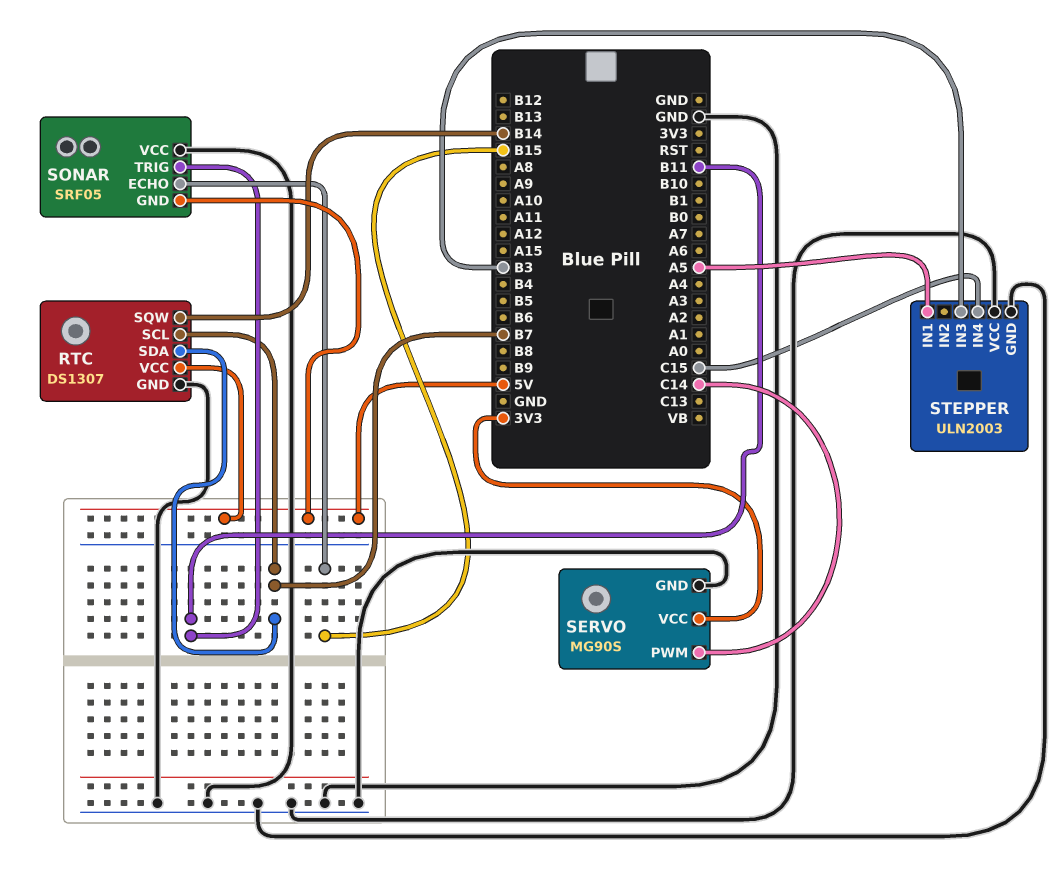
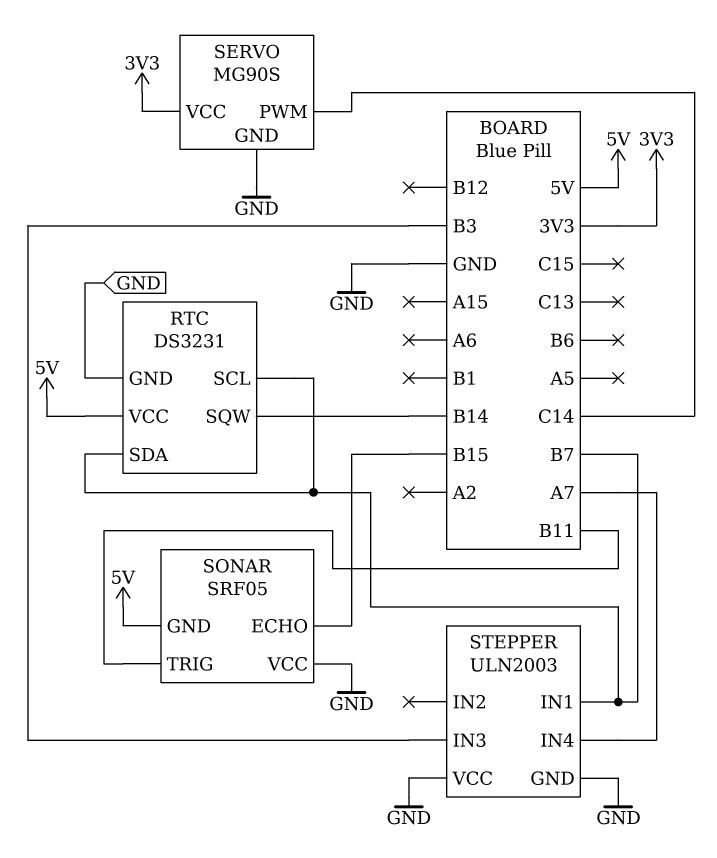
RTC: DS1307 -> DS3231
STEPPER pin IN1: A5 -> B7
STEPPER pin IN4: C15 -> A7

